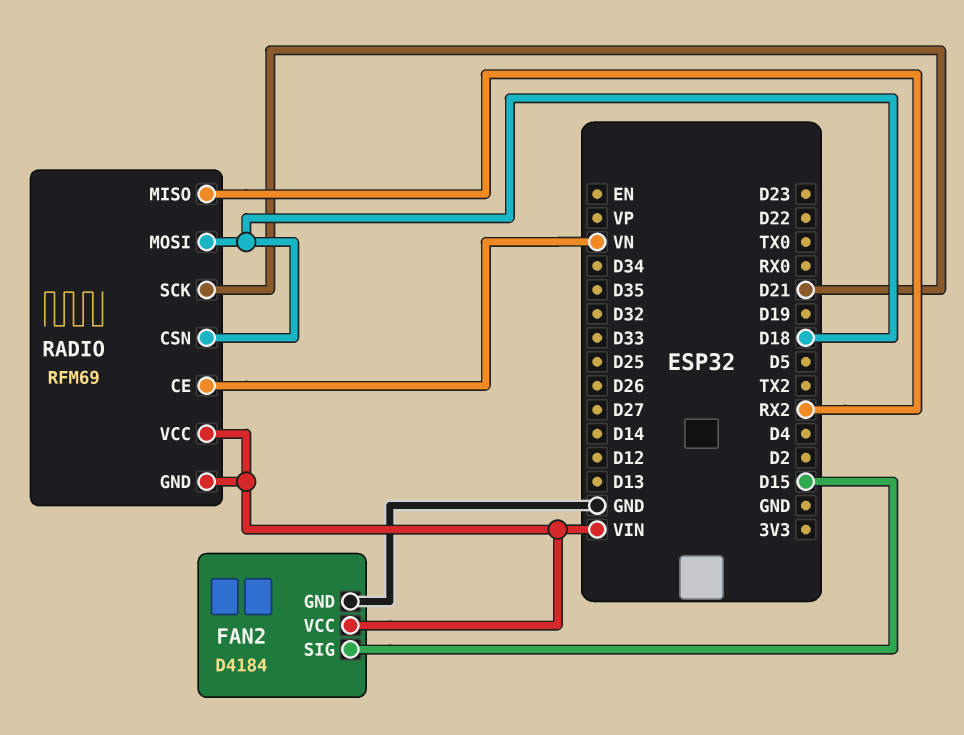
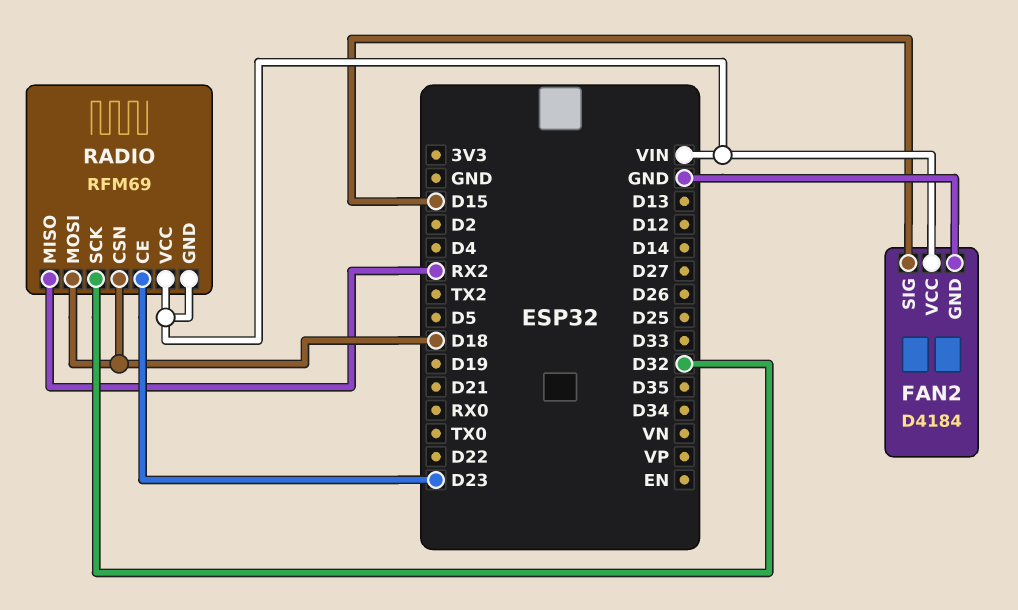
RADIO pin CE: VN -> D23
RADIO pin SCK: D21 -> D32

